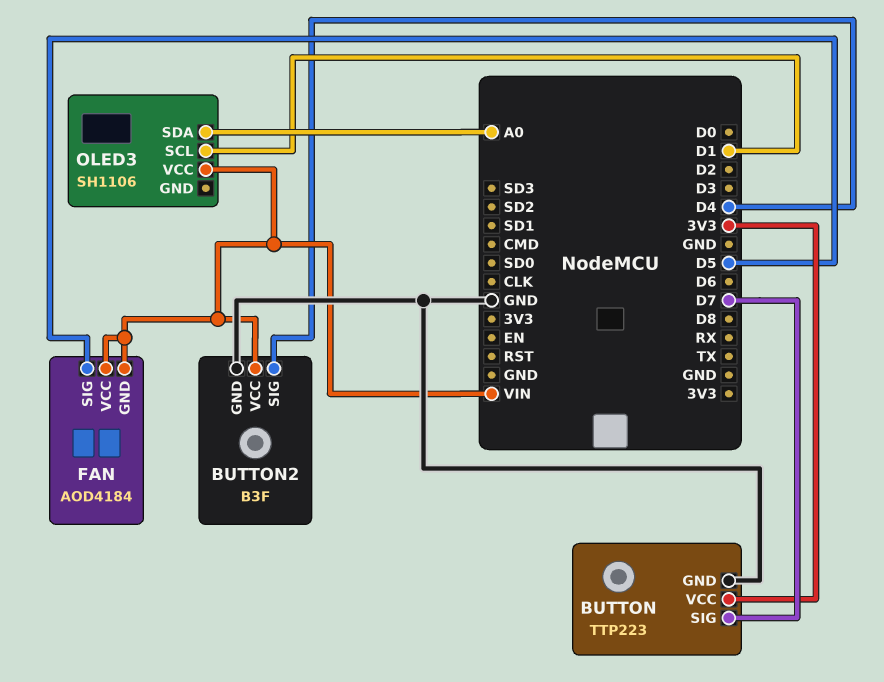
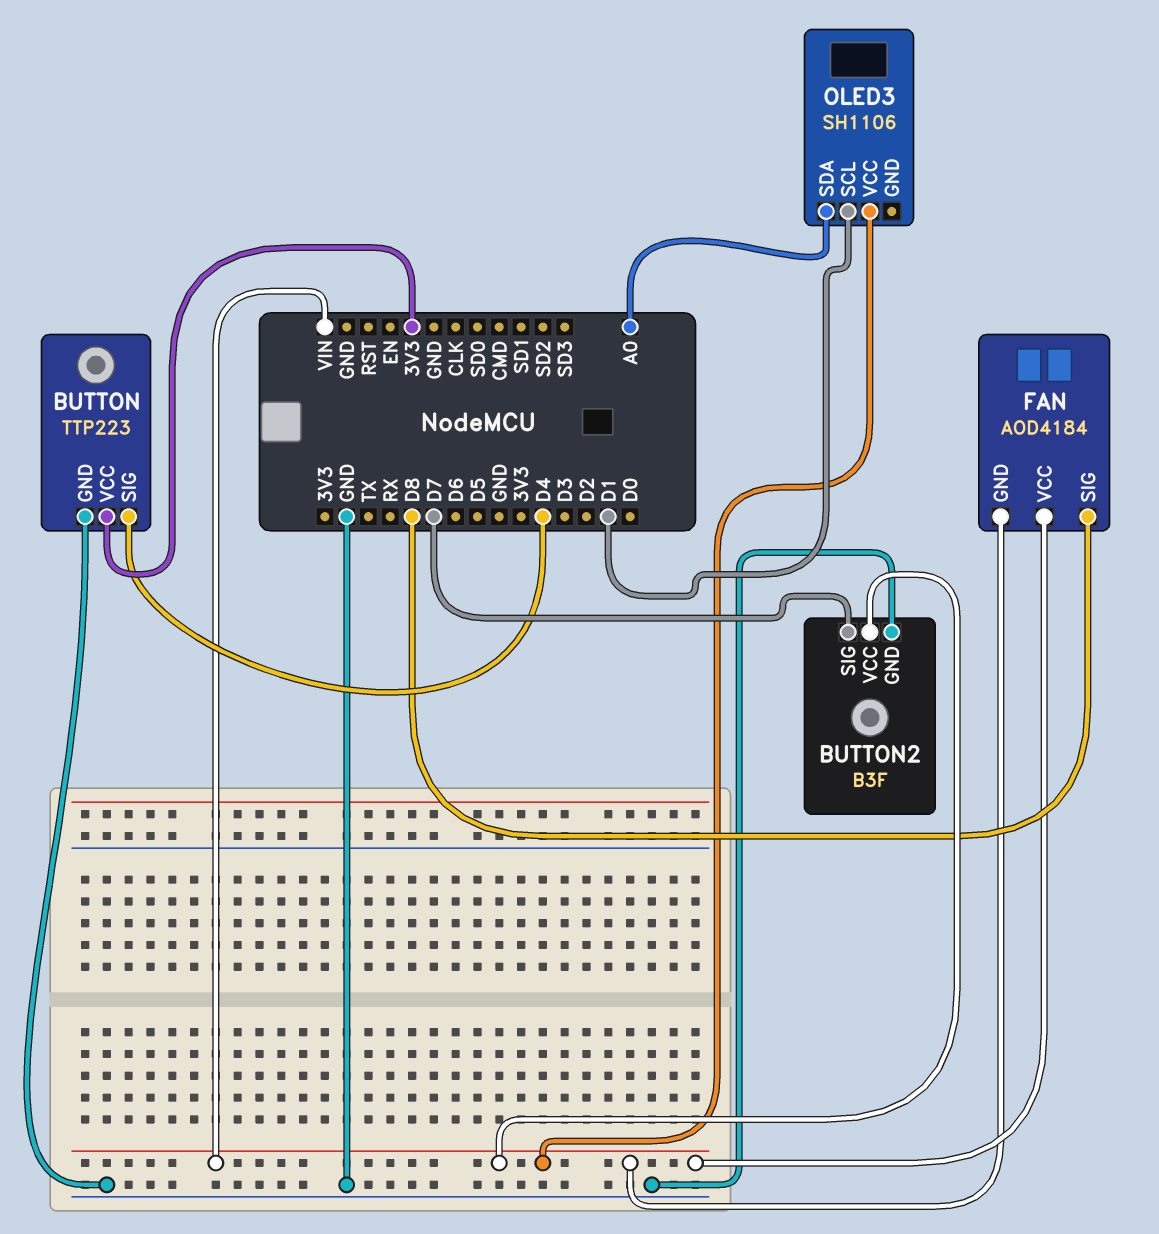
BUTTON pin SIG: D7 -> D4
BUTTON2 pin SIG: D4 -> D7
FAN pin SIG: D5 -> D8

